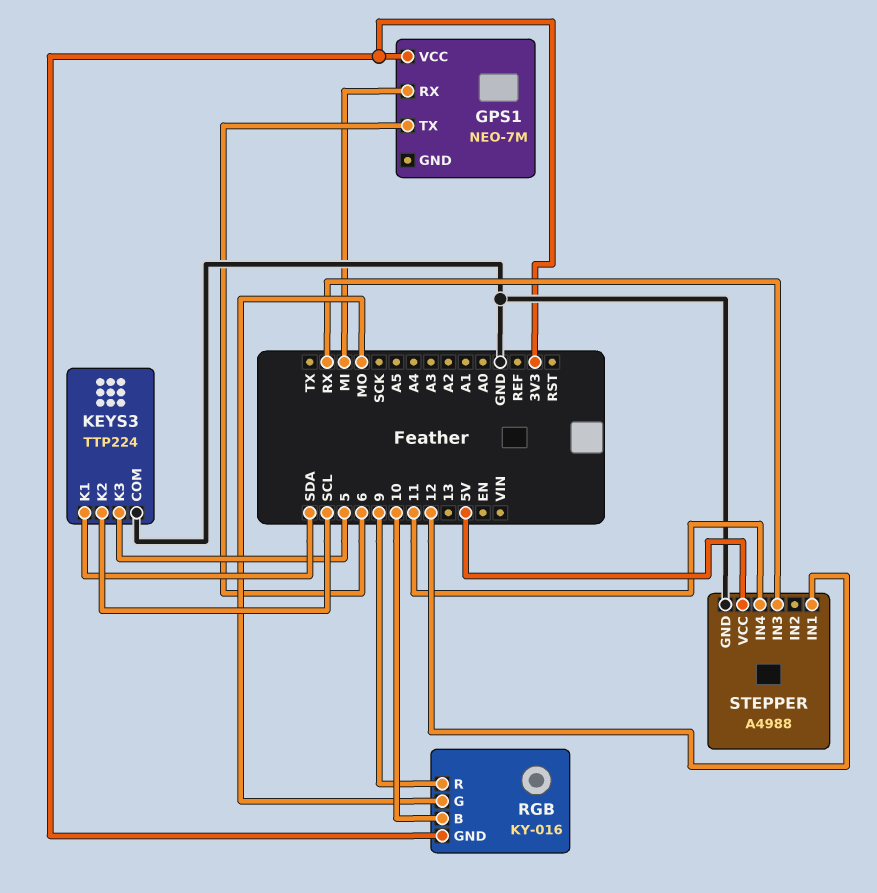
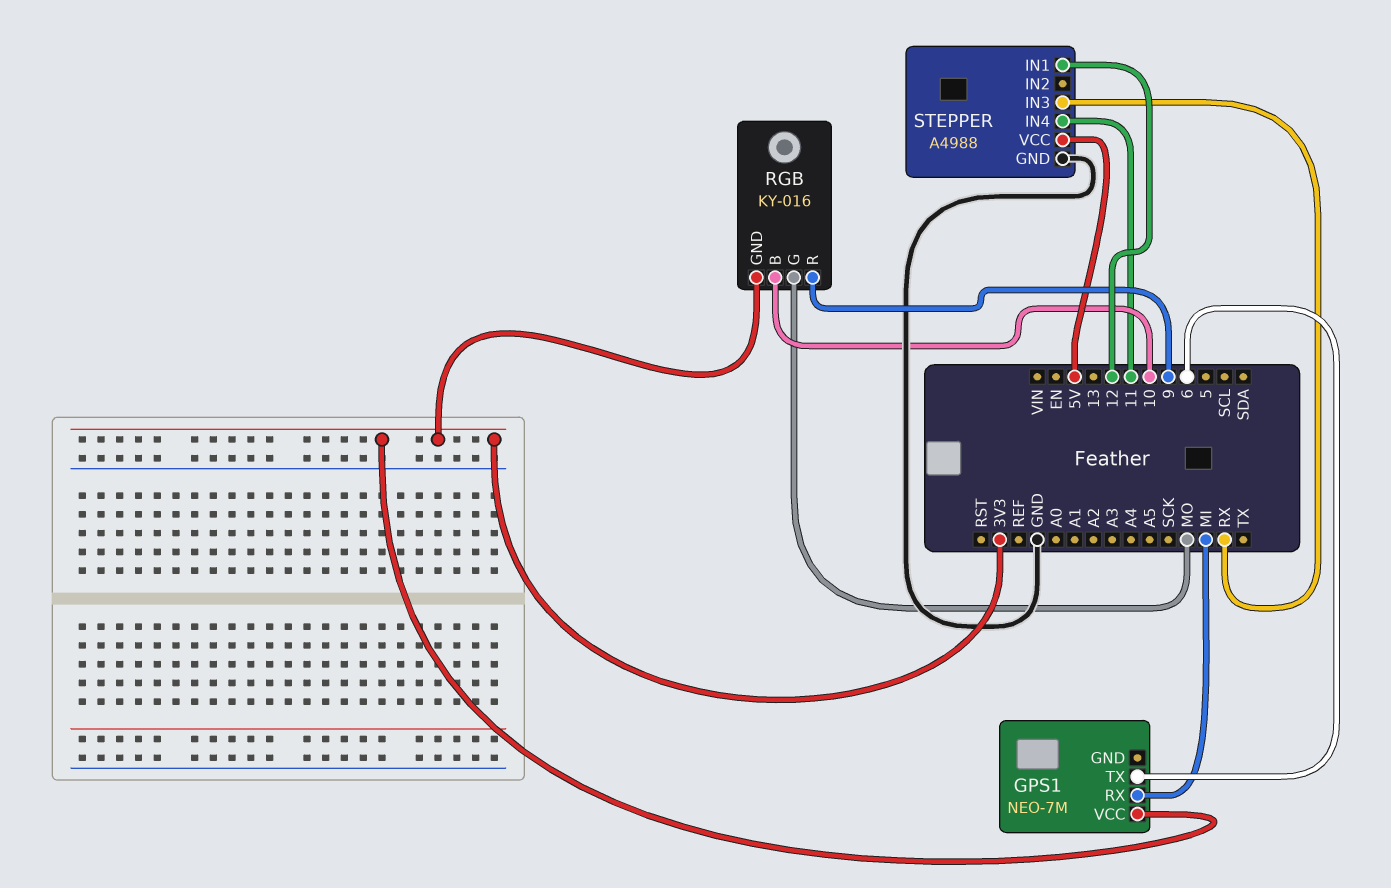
KEYS3: TTP224 -> none
KEYS3 pin COM: GND -> none
KEYS3 pin K1: SDA -> none
KEYS3 pin K2: SCL -> none
KEYS3 pin K3: 5 -> none

